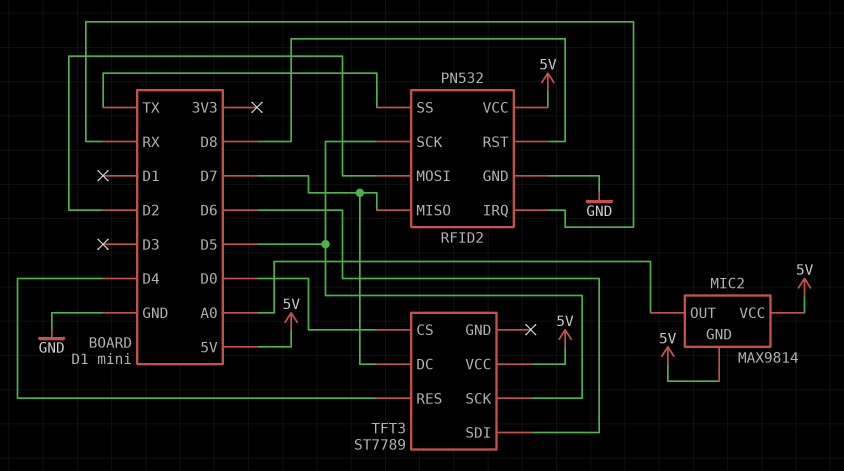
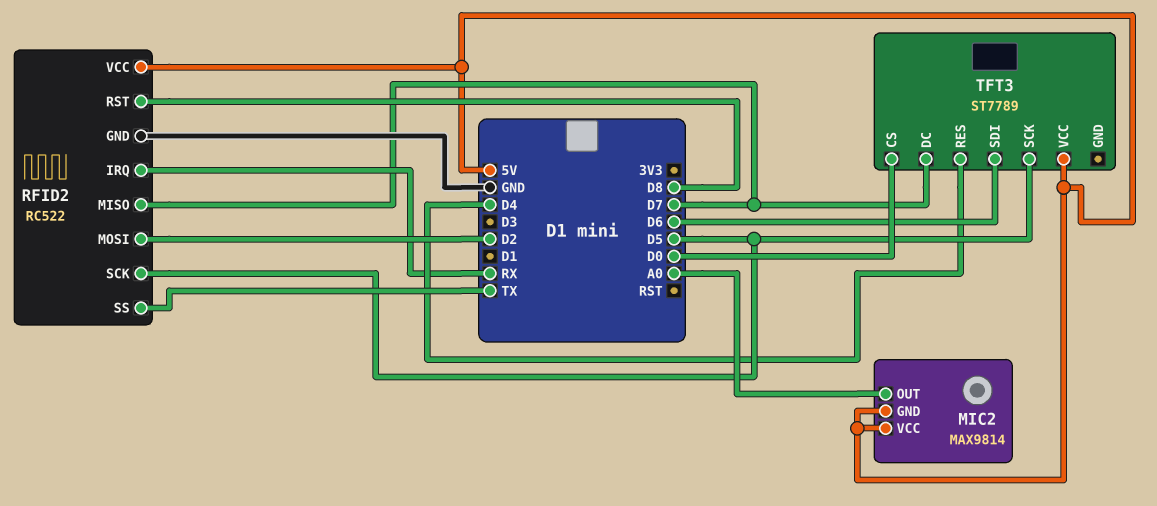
RFID2: PN532 -> RC522

